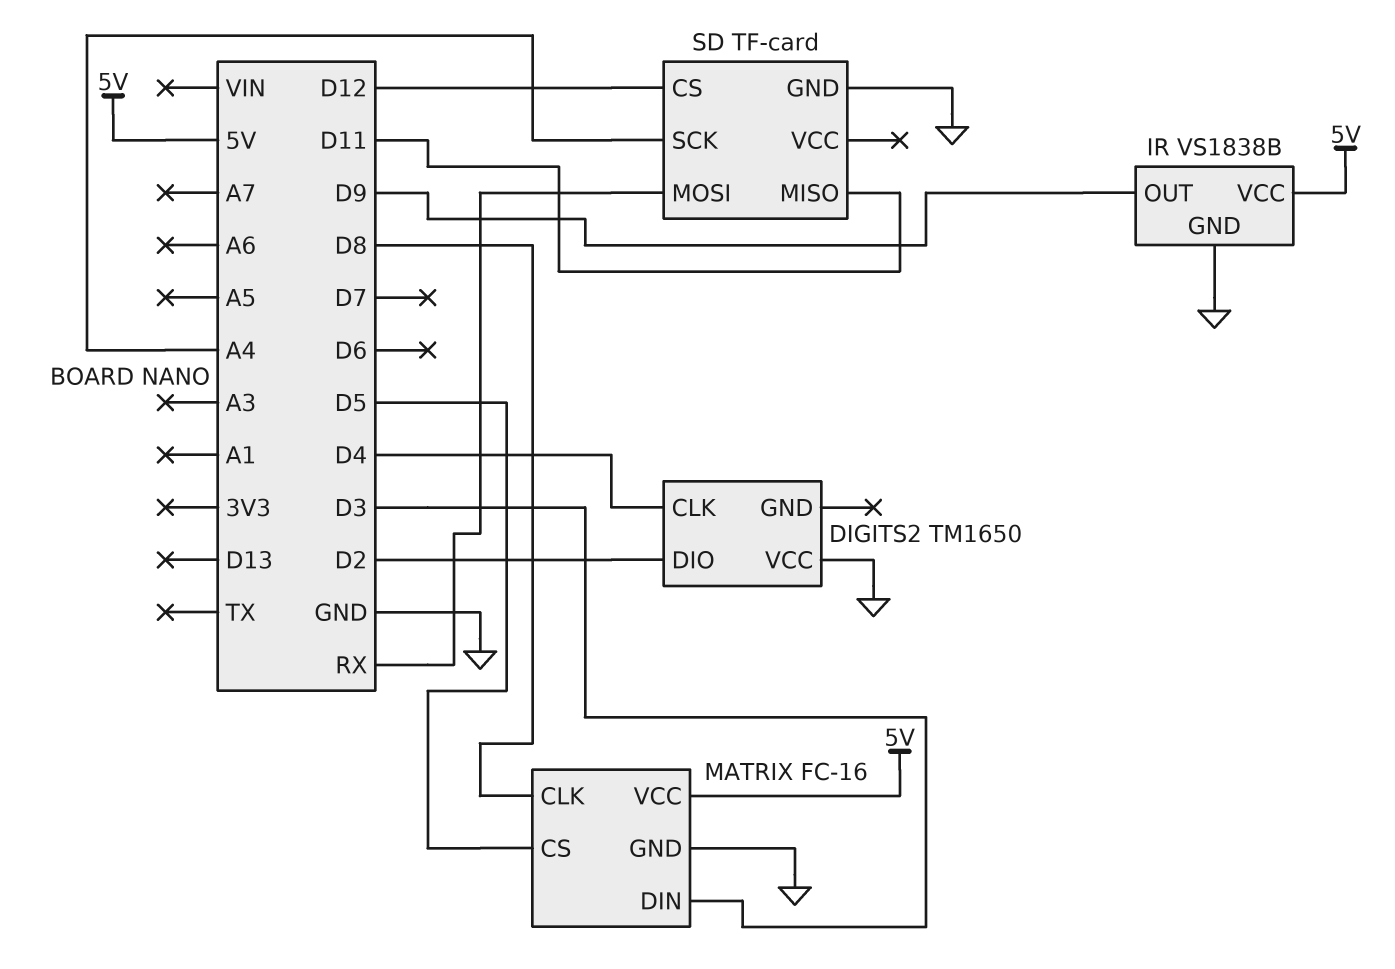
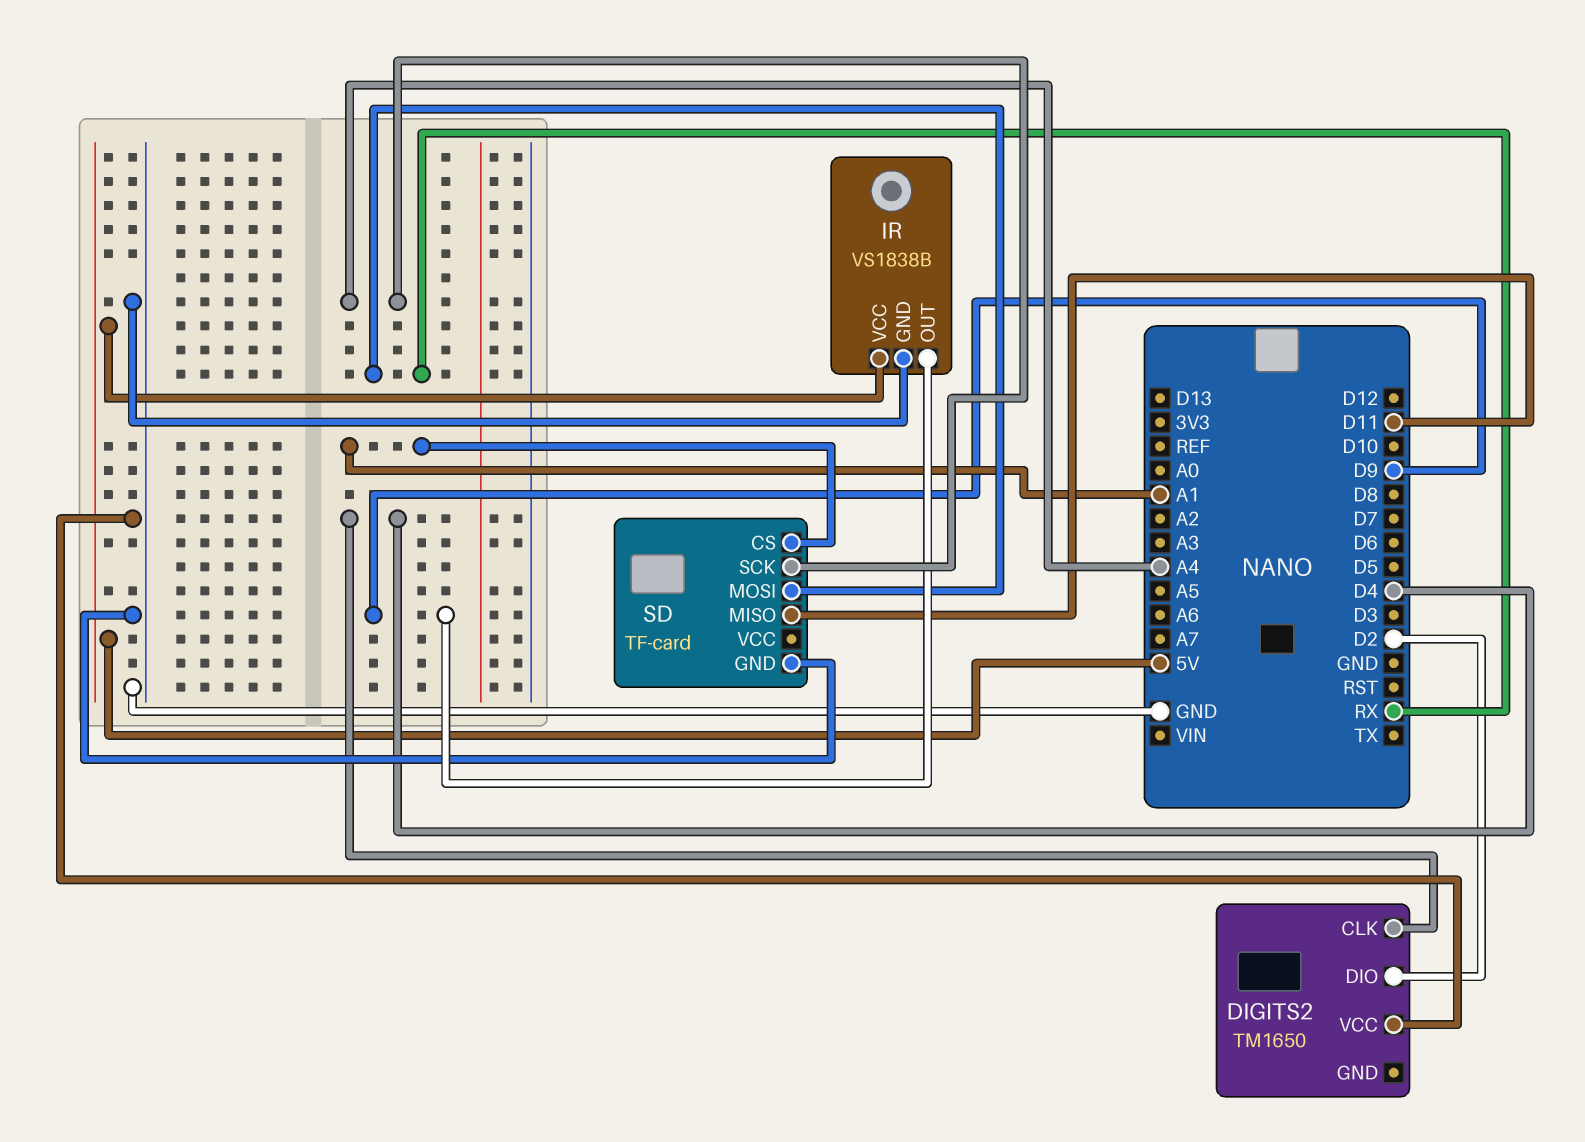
MATRIX: FC-16 -> none
MATRIX pin CLK: D8 -> none
MATRIX pin CS: D5 -> none
MATRIX pin DIN: D3 -> none
MATRIX pin GND: GND -> none
MATRIX pin VCC: 5V -> none
SD pin CS: D12 -> A1

